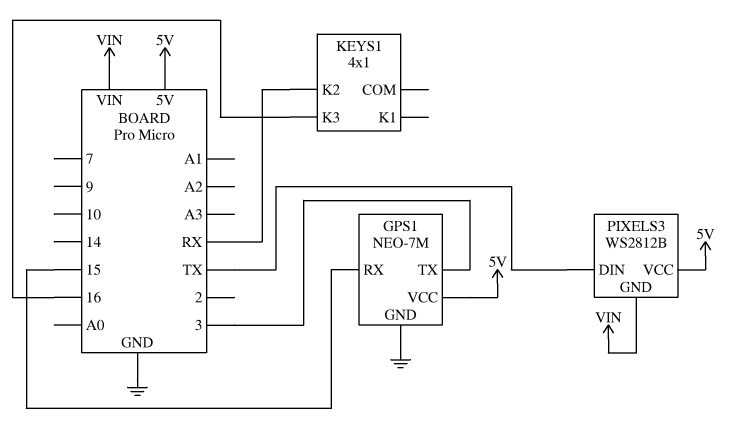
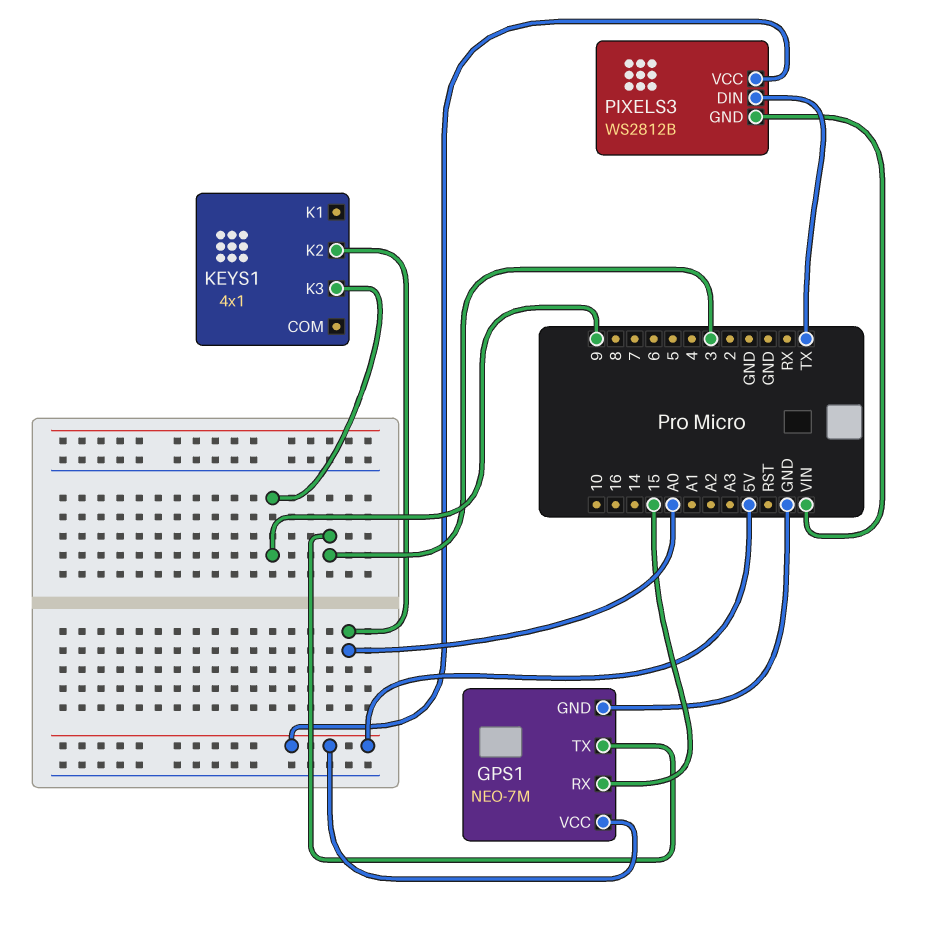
KEYS1 pin K2: RX -> A0
KEYS1 pin K3: 16 -> 9

